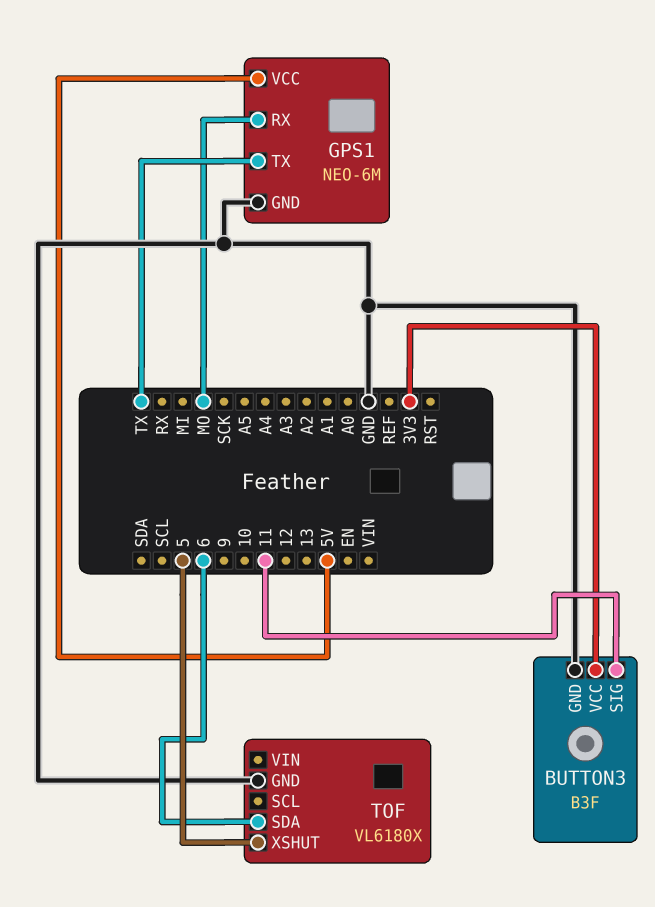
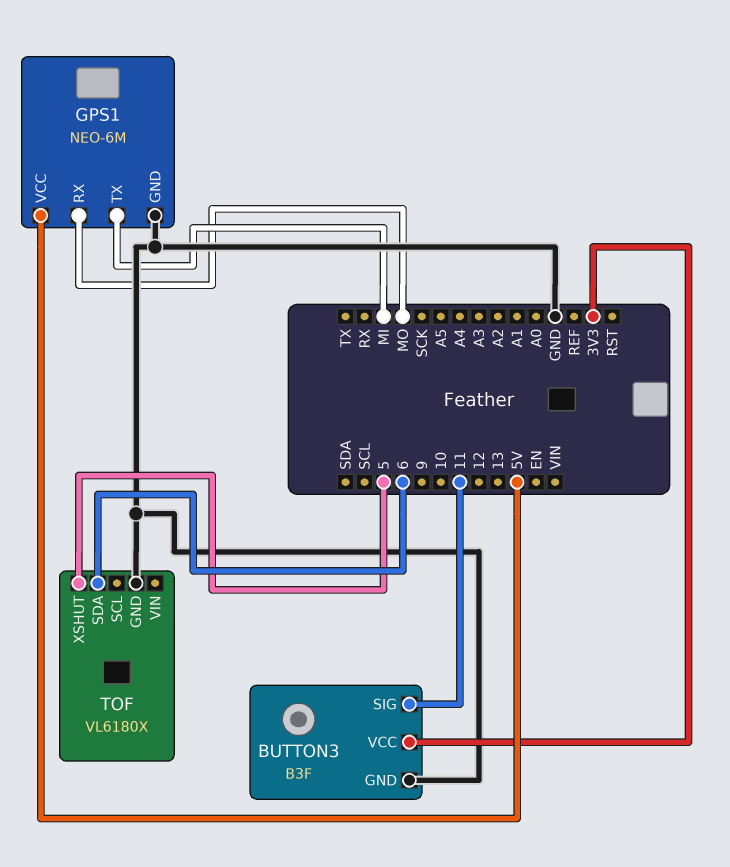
GPS1 pin TX: TX -> MI

